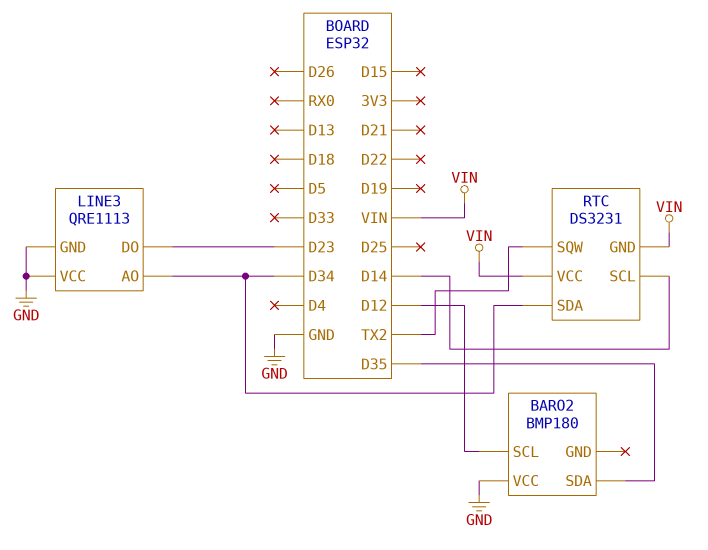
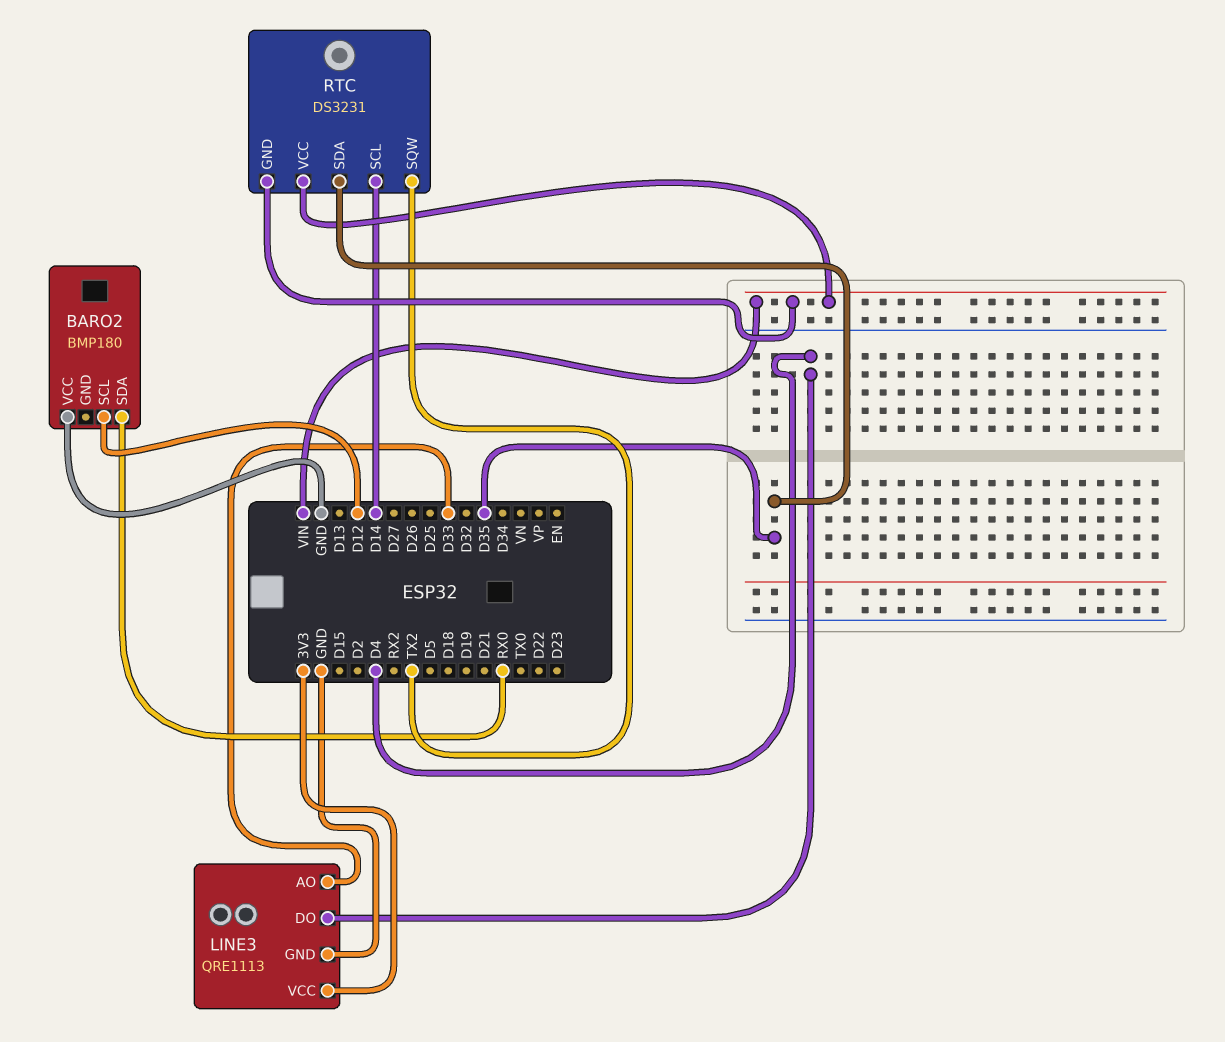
BARO2 pin SDA: D35 -> RX0
LINE3 pin AO: D34 -> D33
LINE3 pin DO: D23 -> D4
LINE3 pin VCC: GND -> 3V3
RTC pin SDA: D34 -> D35

